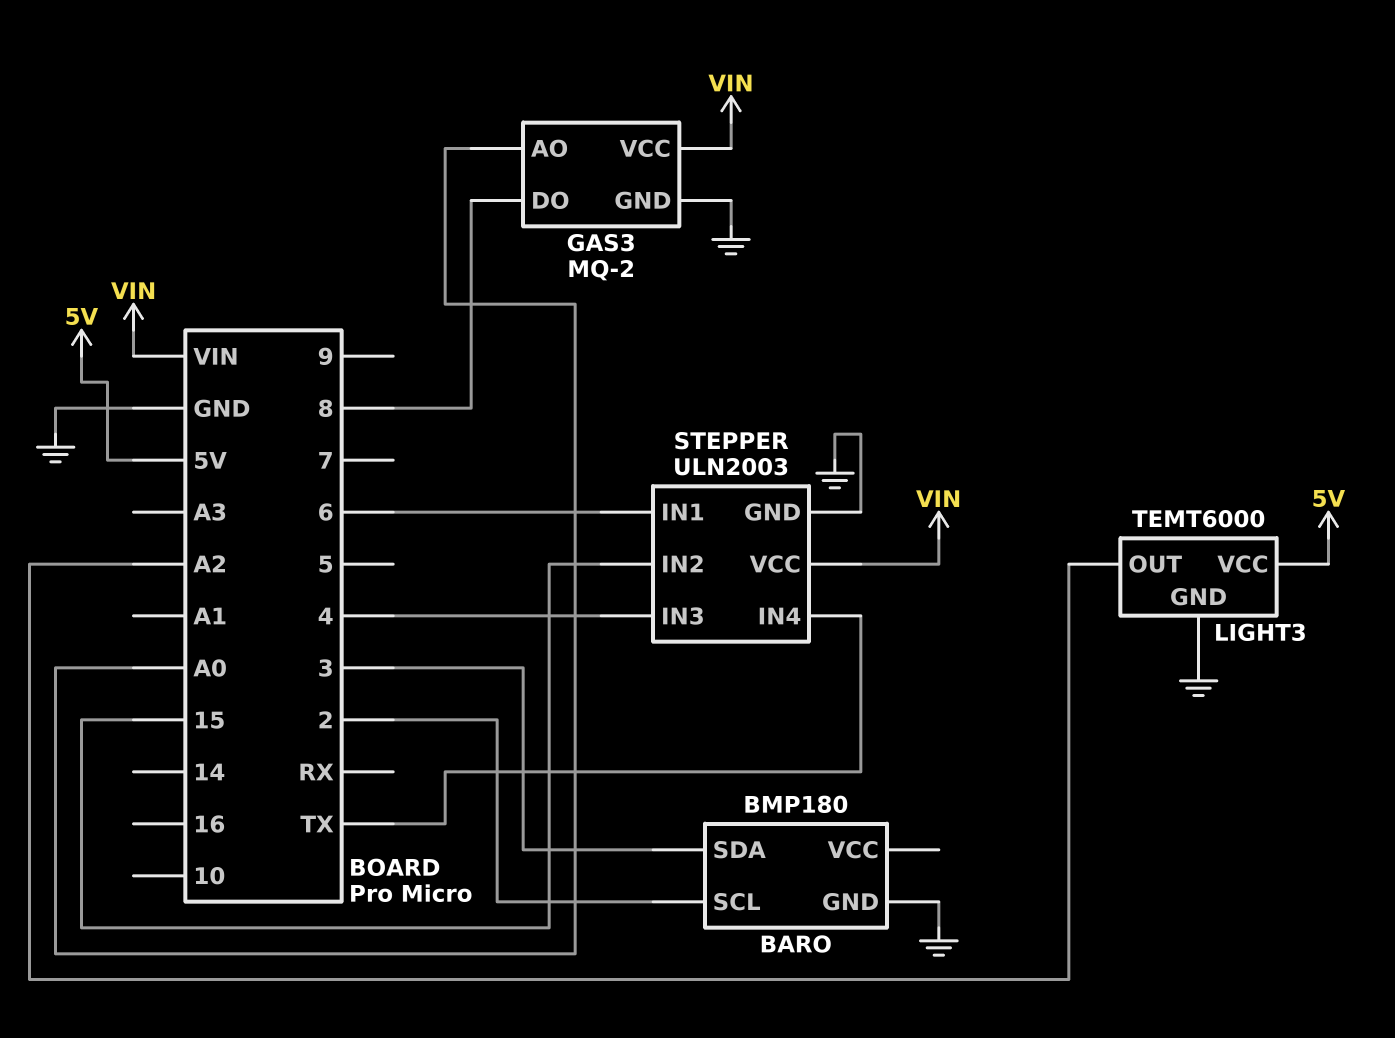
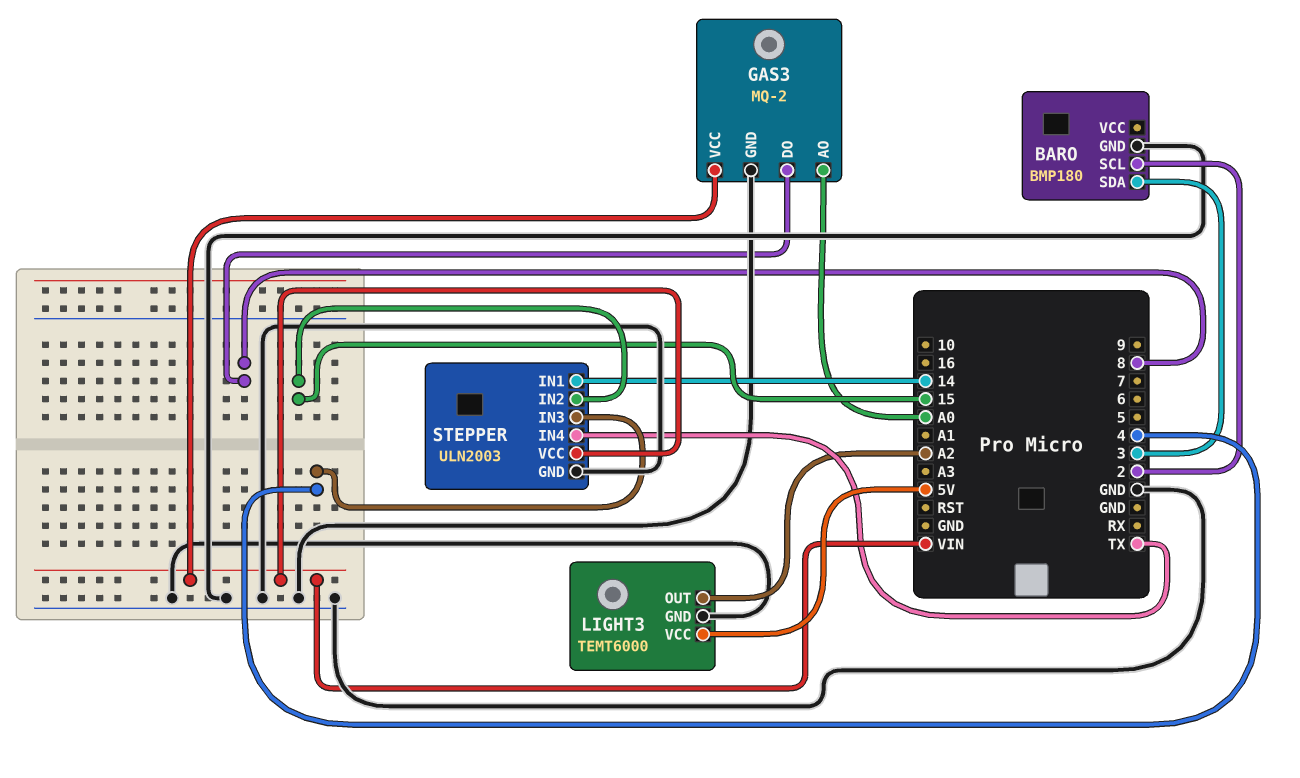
STEPPER pin IN1: 6 -> 14

